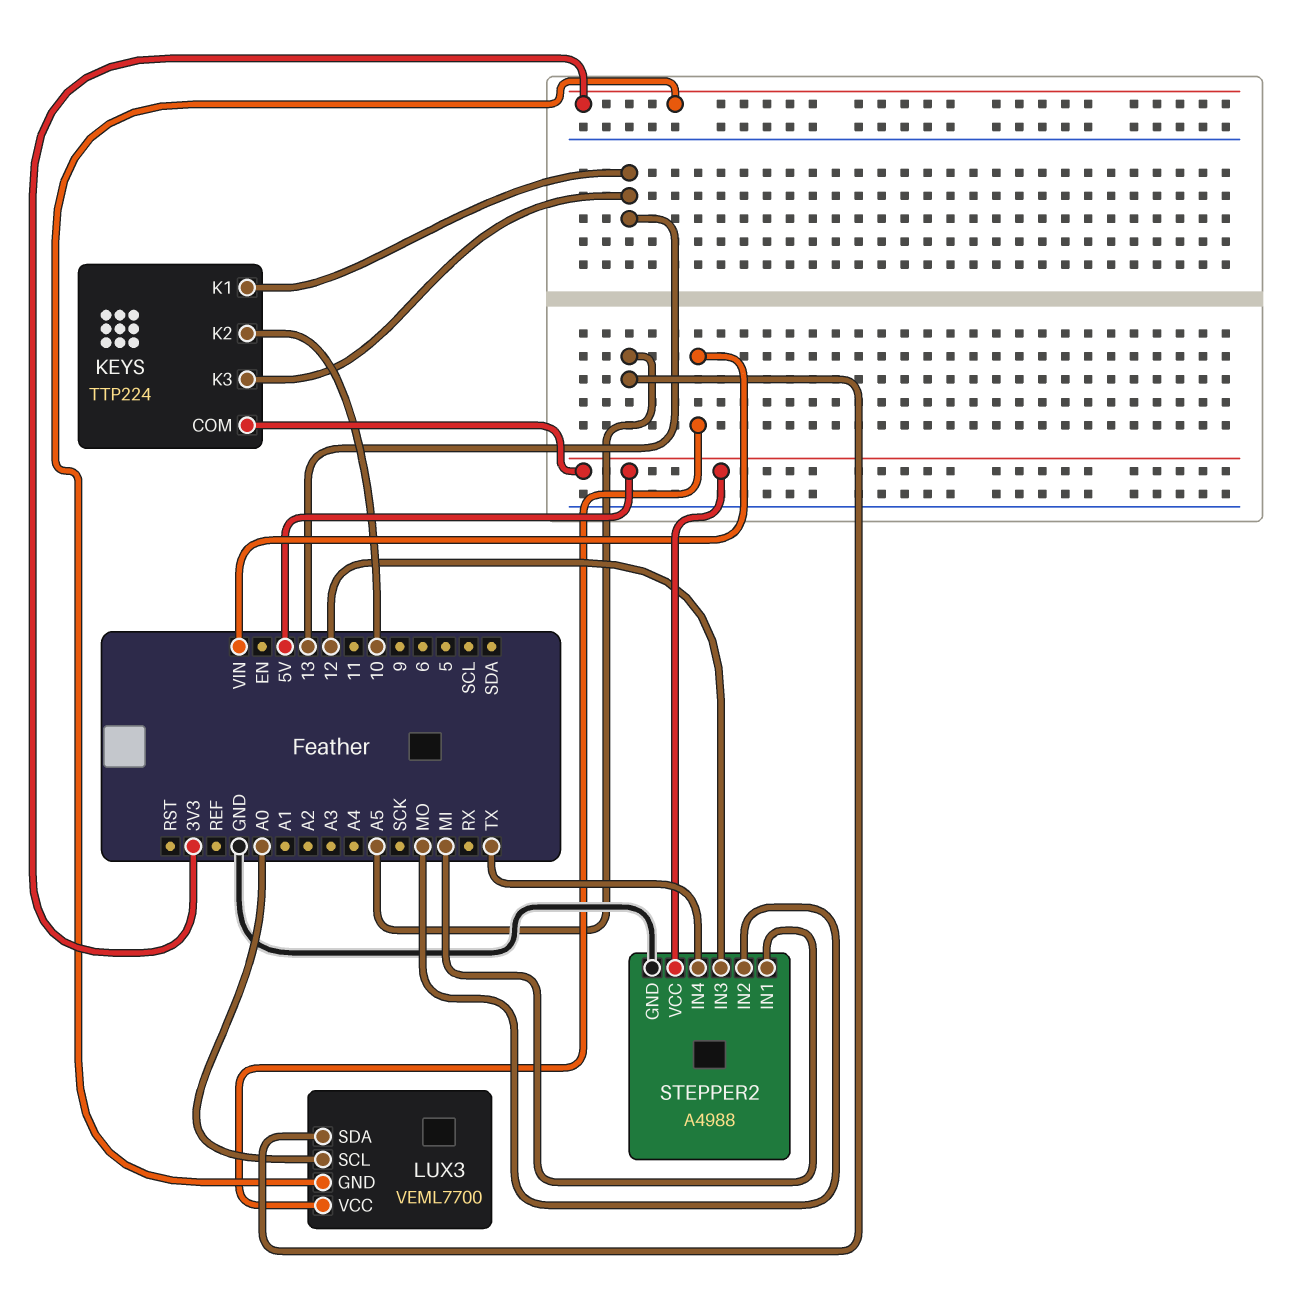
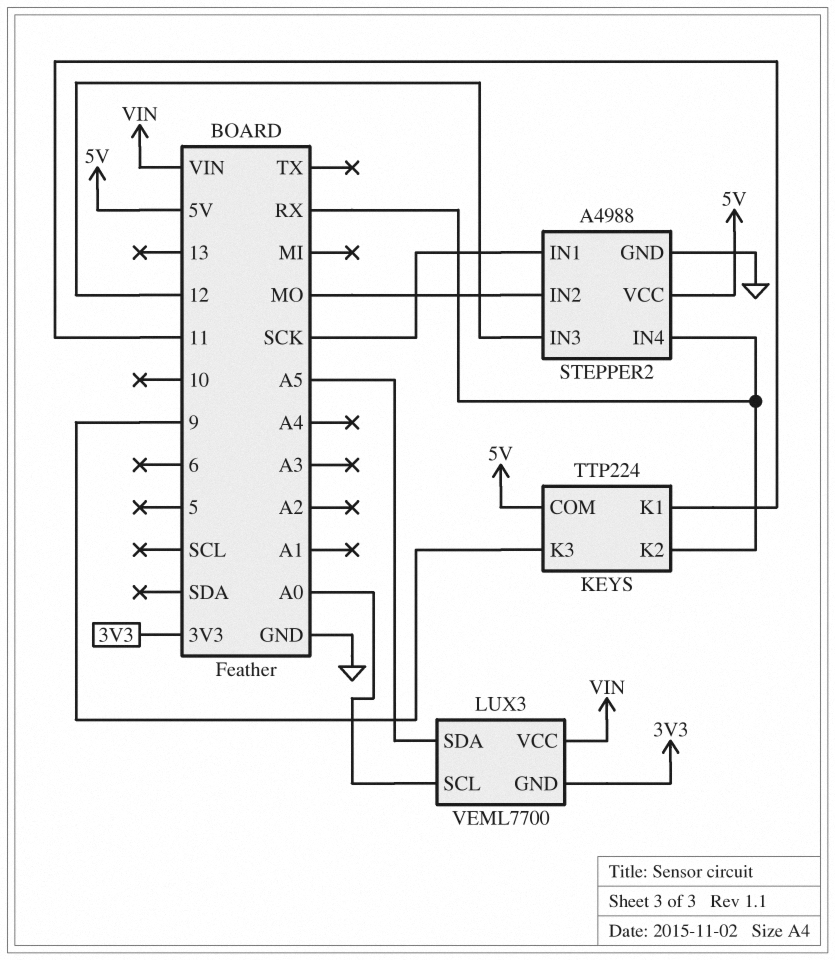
KEYS pin K1: 13 -> 11
KEYS pin K2: 10 -> RX
KEYS pin K3: 13 -> 9
STEPPER2 pin IN1: MI -> SCK
STEPPER2 pin IN4: TX -> RX

